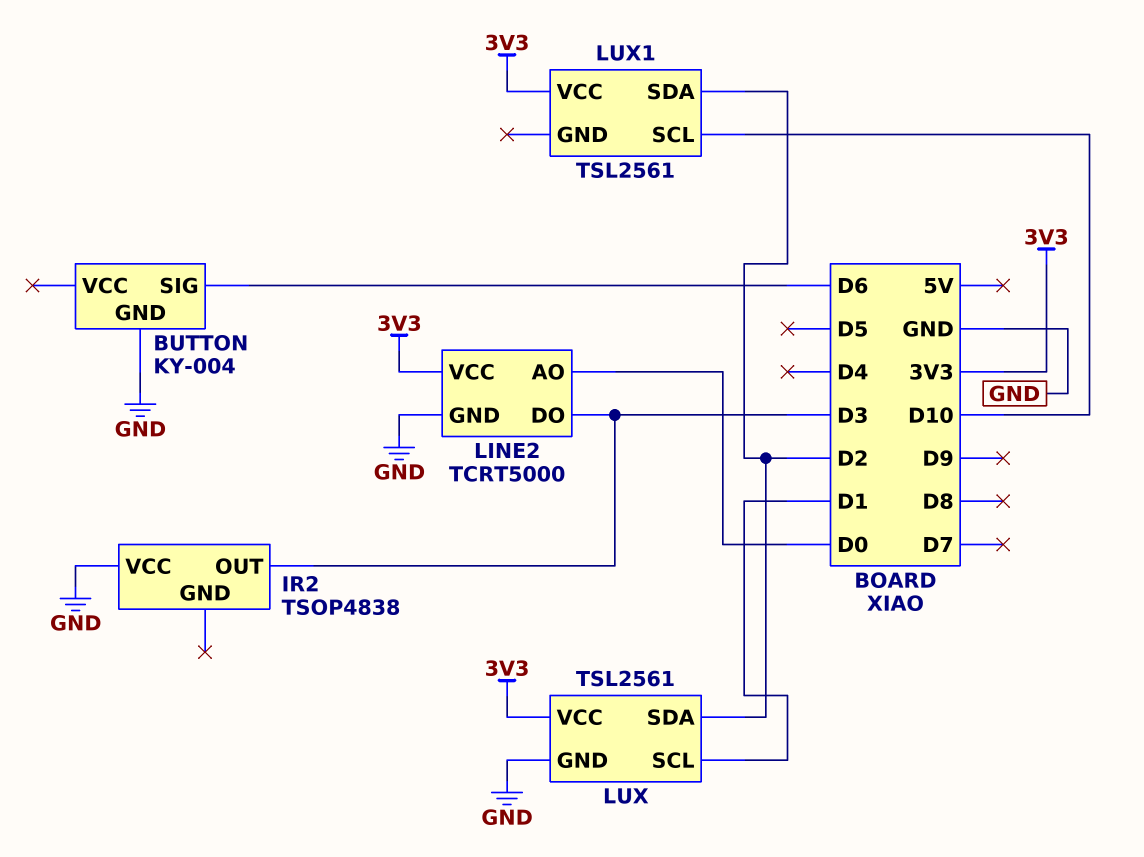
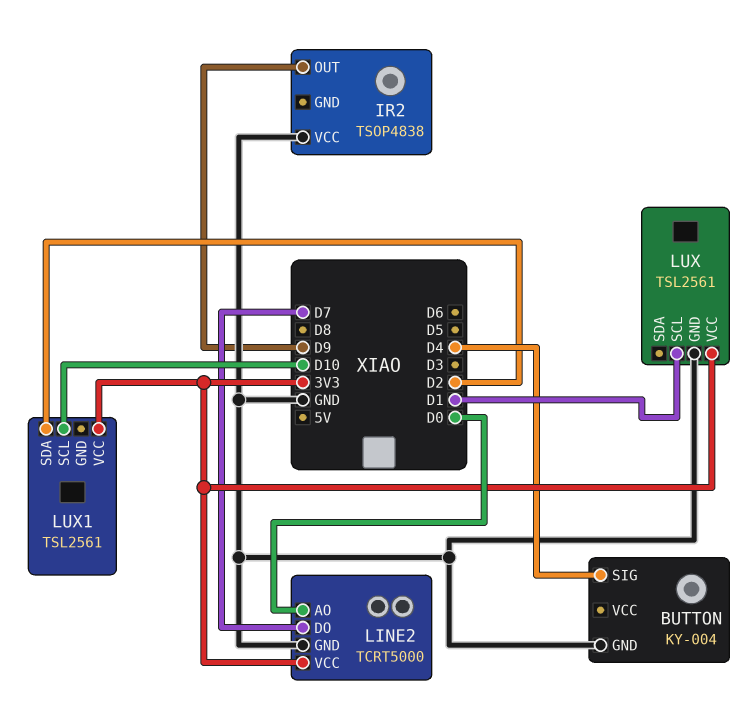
BUTTON pin SIG: D6 -> D4
IR2 pin OUT: D3 -> D9
LINE2 pin DO: D3 -> D7
LUX pin SDA: D2 -> none

